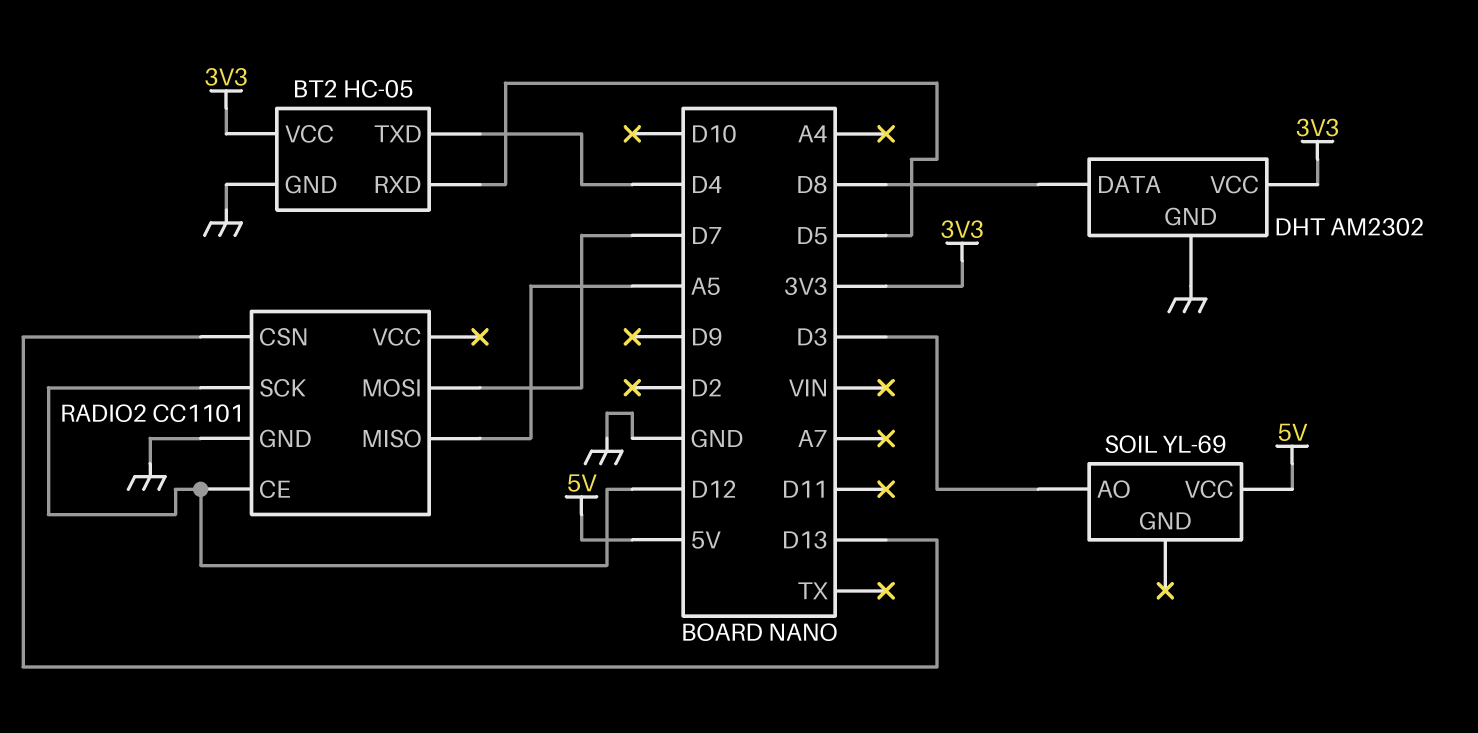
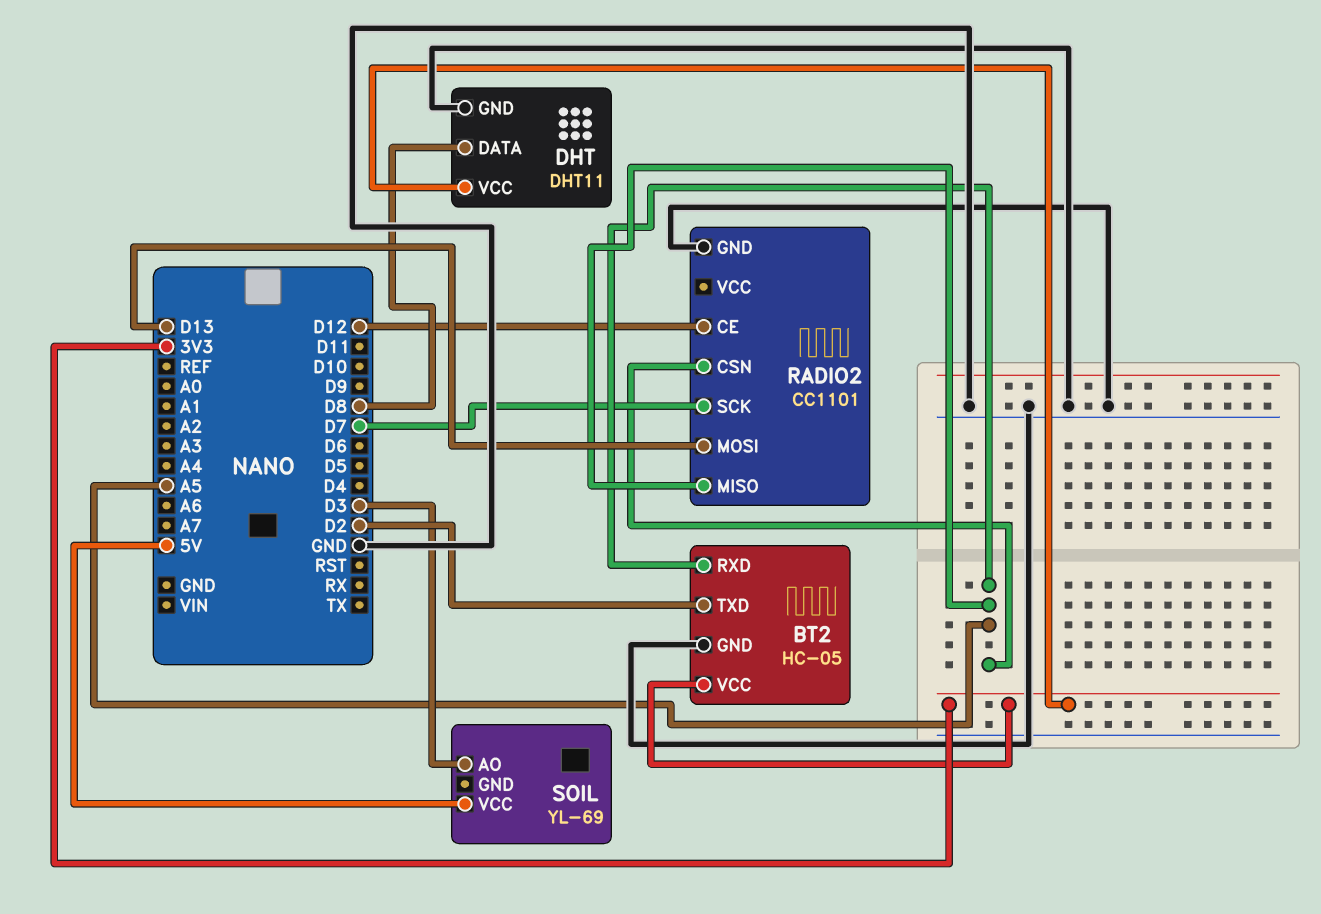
BT2 pin RXD: D5 -> A5
BT2 pin TXD: D4 -> D2
DHT: AM2302 -> DHT11
RADIO2 pin CSN: D13 -> A5
RADIO2 pin MOSI: D7 -> D13
RADIO2 pin SCK: D12 -> D7

